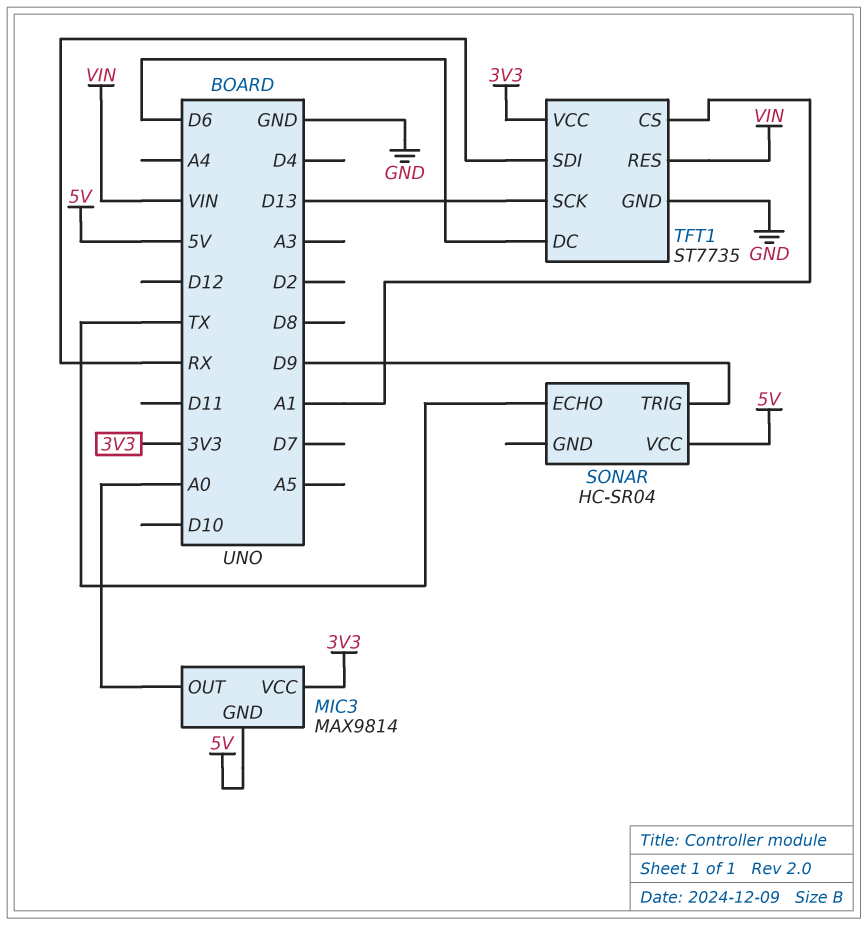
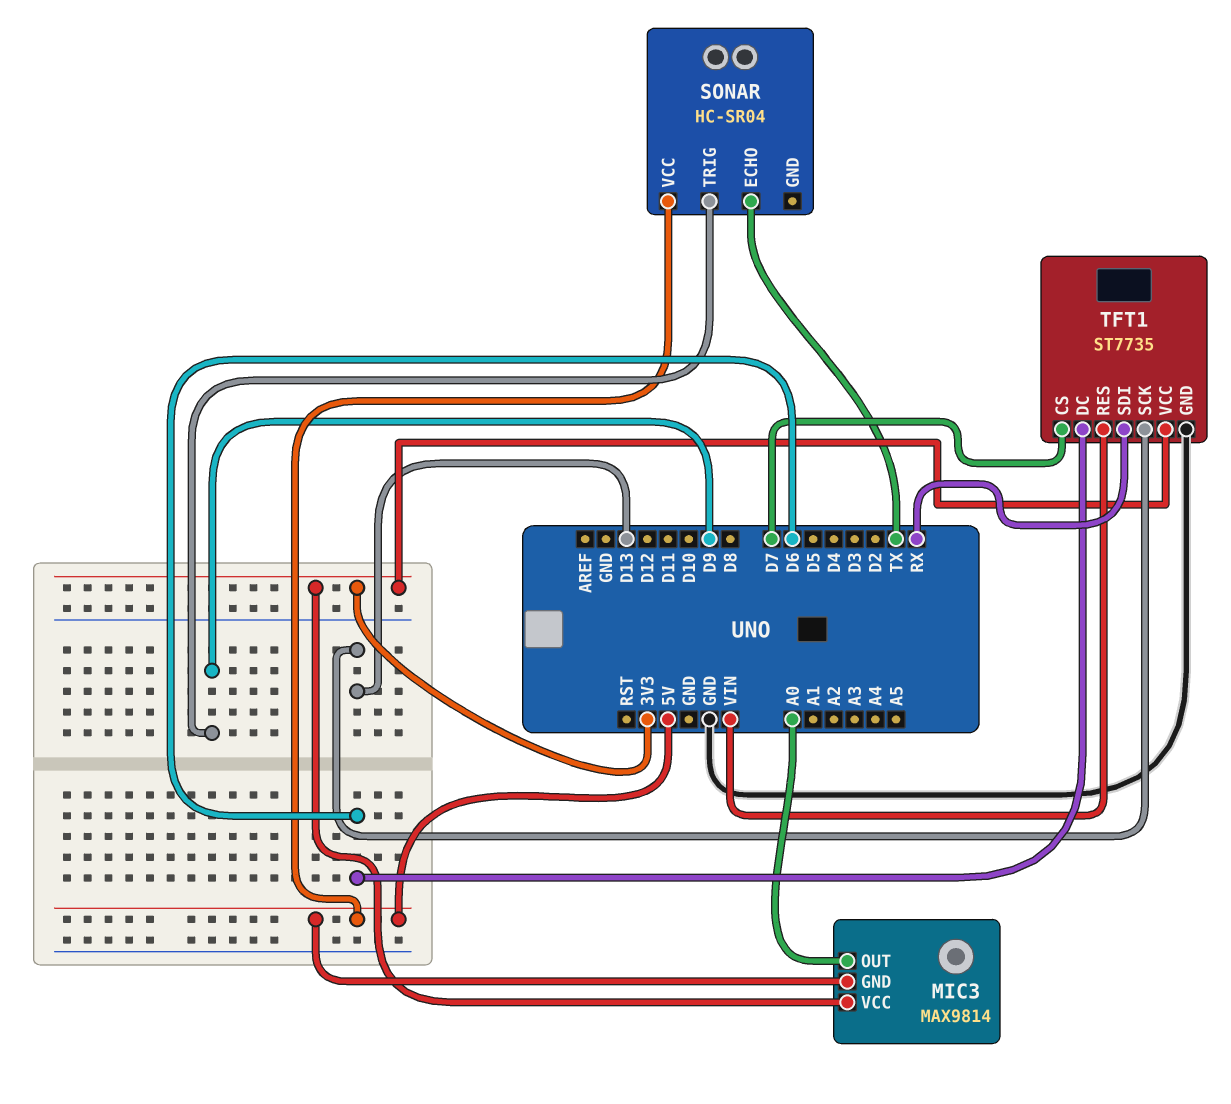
TFT1 pin CS: A1 -> D7

